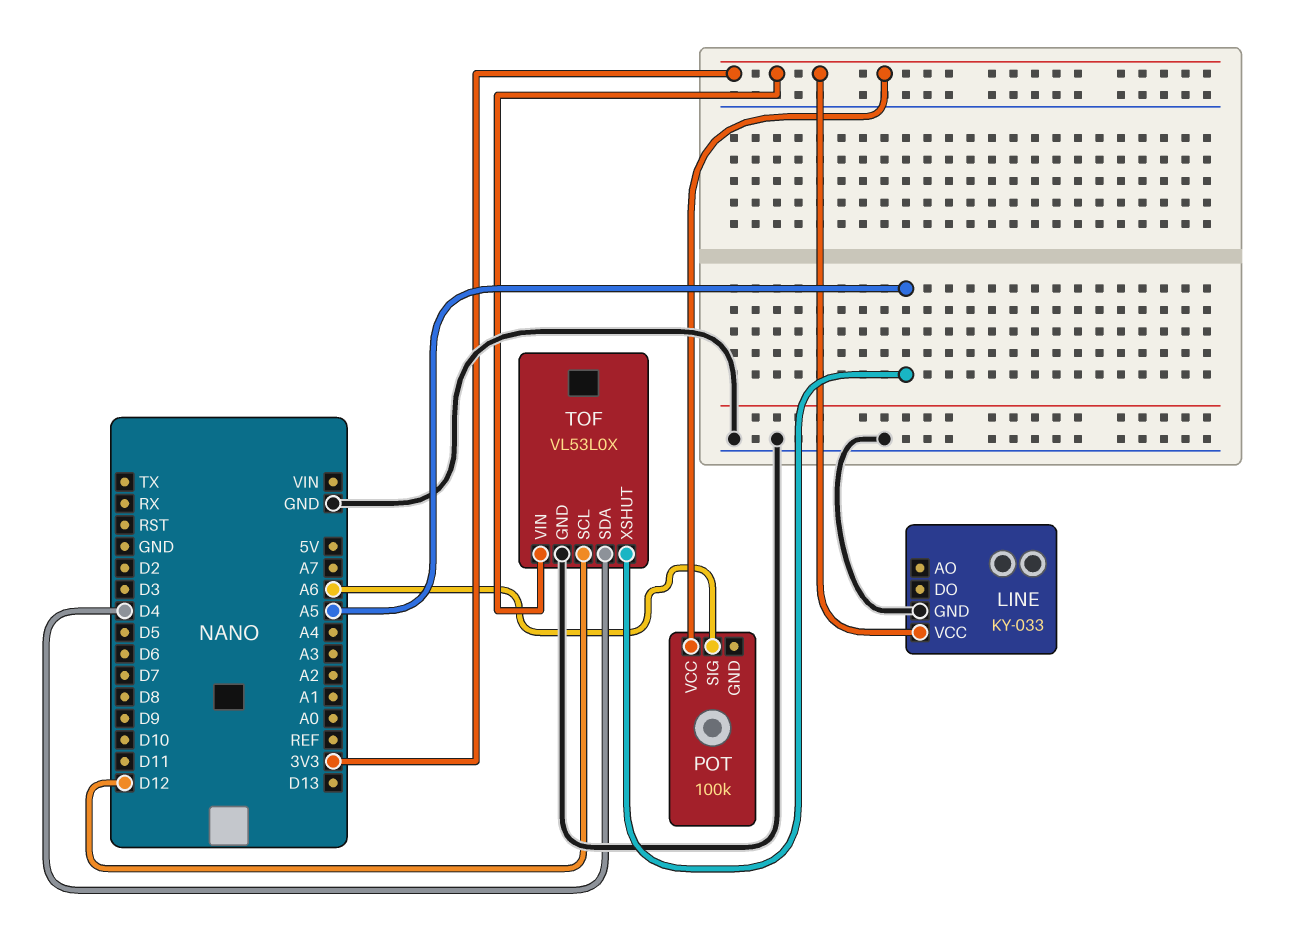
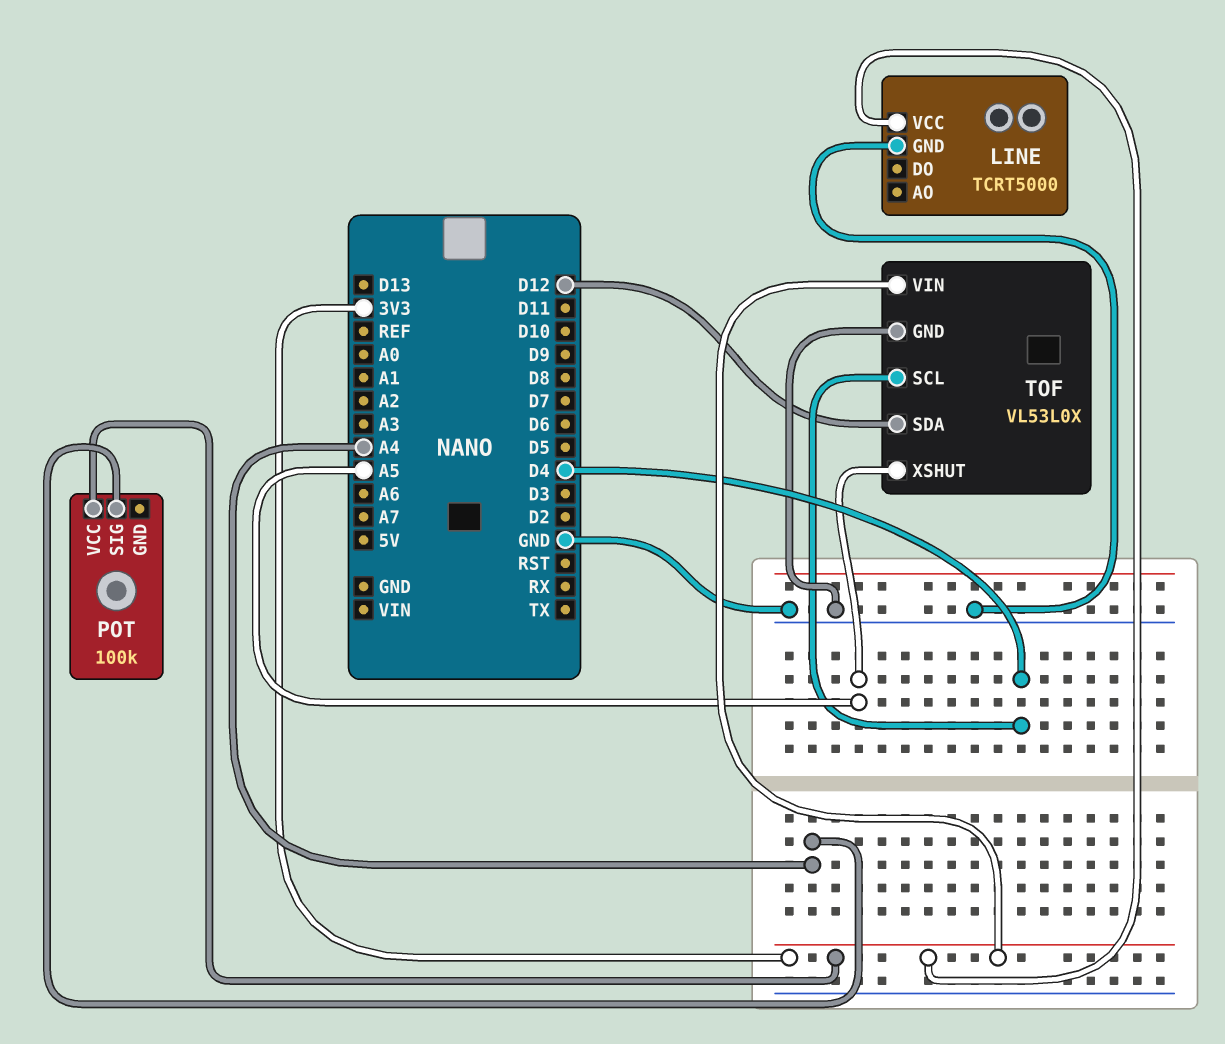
LINE: KY-033 -> TCRT5000
POT pin SIG: A6 -> A4
TOF pin SCL: D12 -> D4
TOF pin SDA: D4 -> D12

